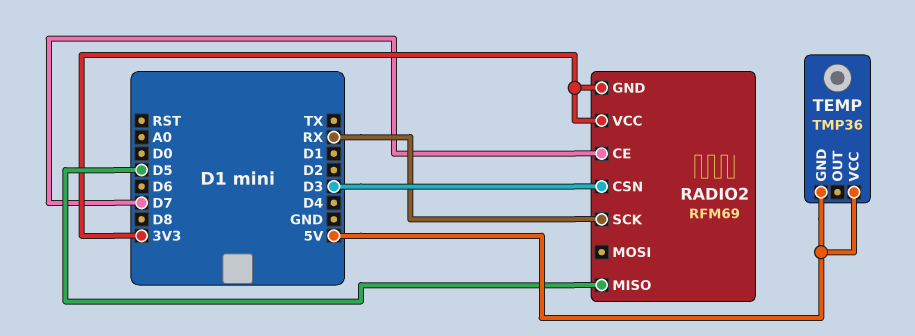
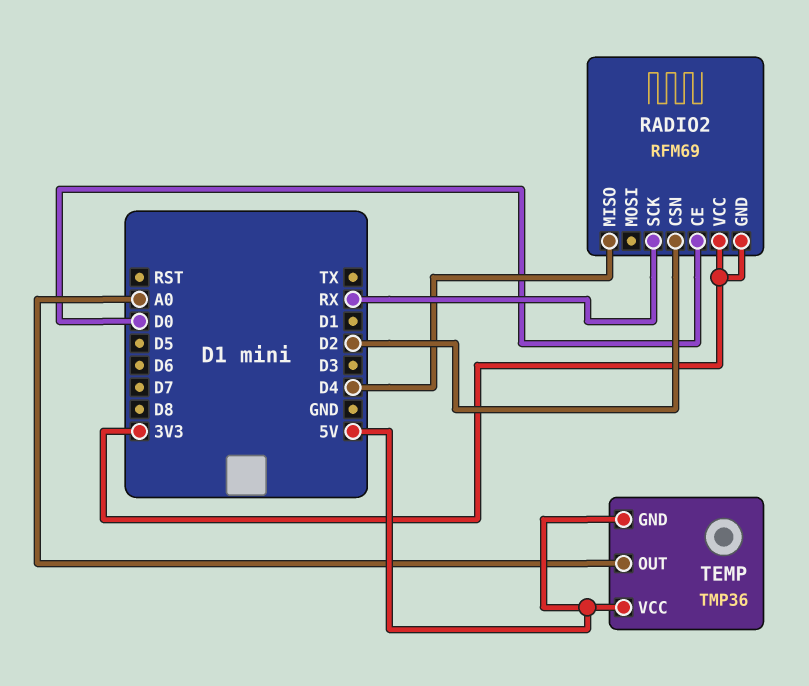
RADIO2 pin CE: D7 -> D0
RADIO2 pin CSN: D3 -> D2
RADIO2 pin MISO: D5 -> D4
TEMP pin OUT: none -> A0

